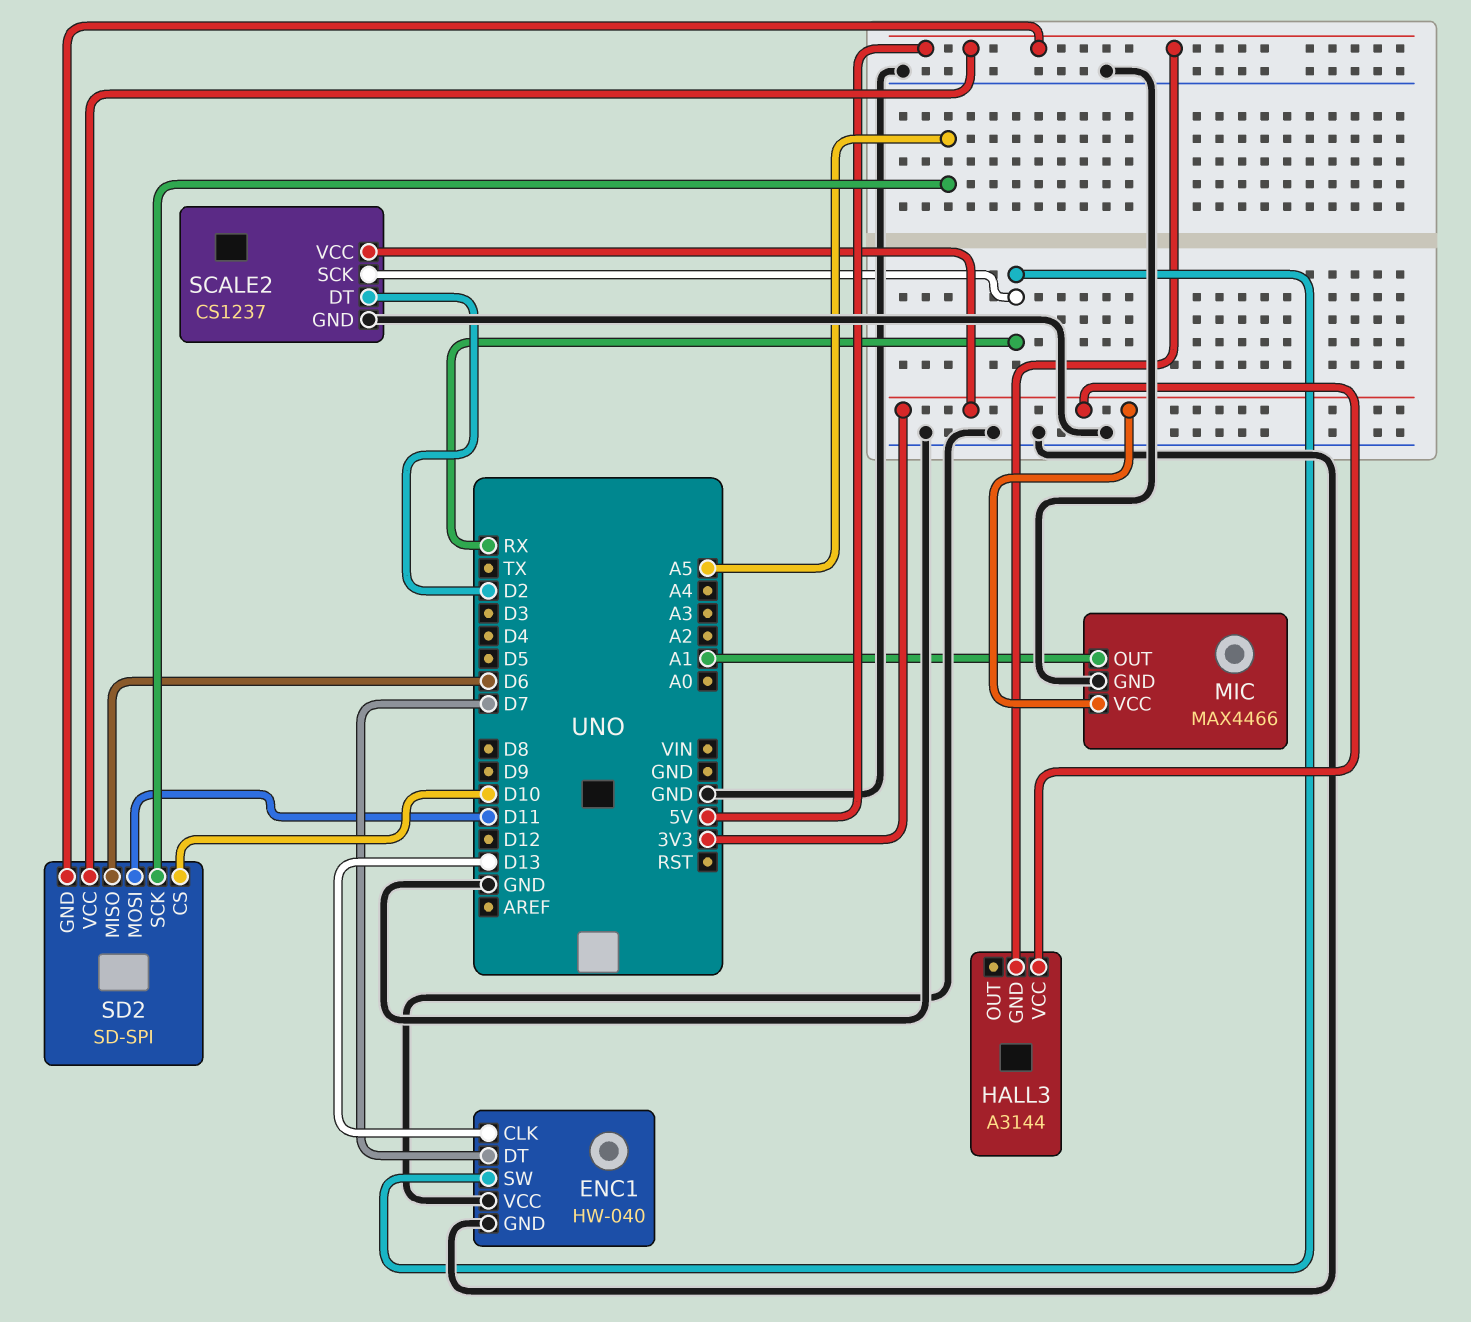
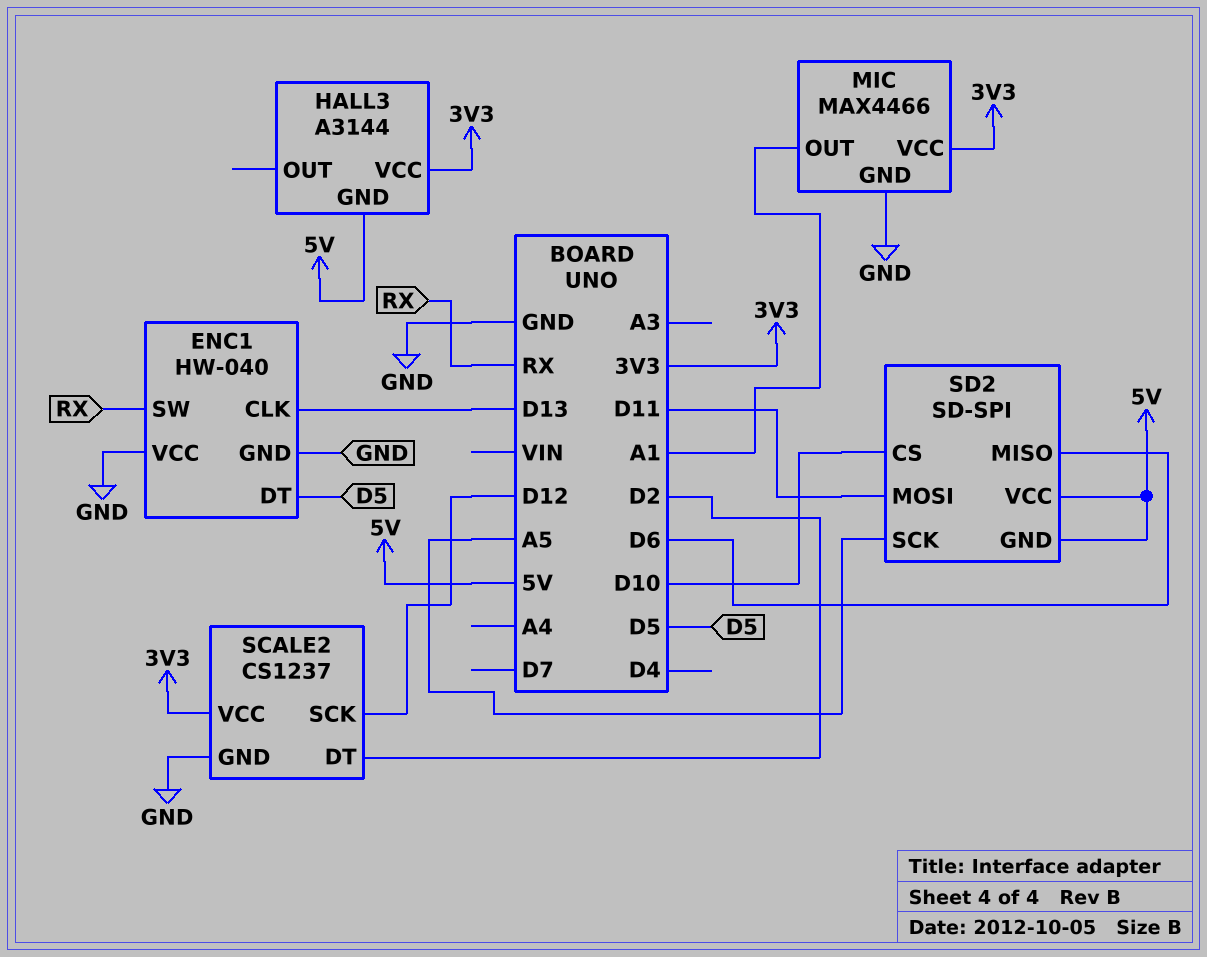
ENC1 pin DT: D7 -> D5
SCALE2 pin SCK: RX -> D12

